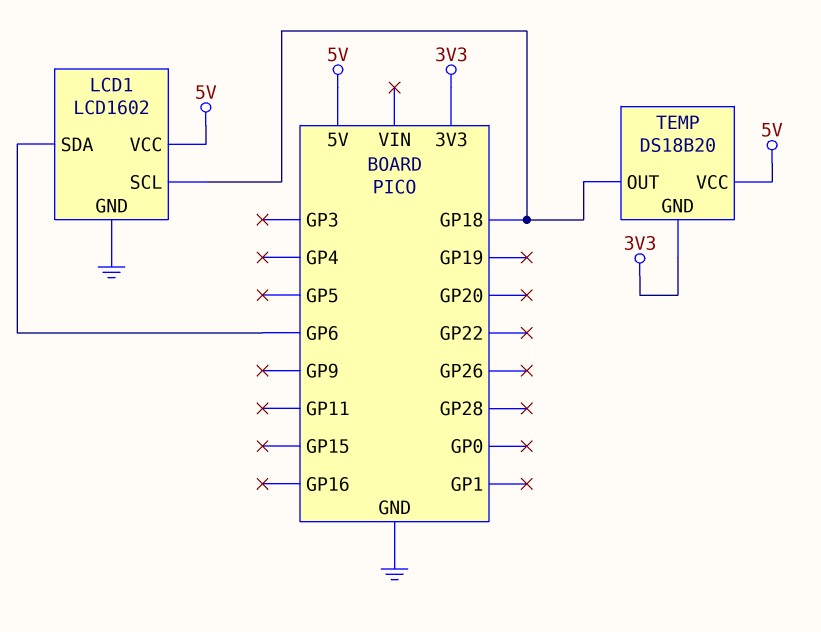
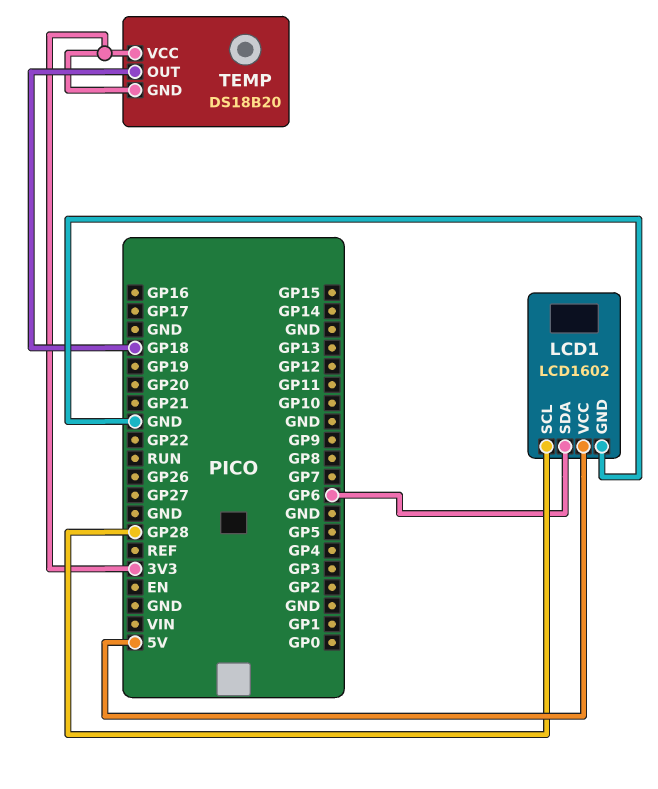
LCD1 pin SCL: GP18 -> GP28
TEMP pin VCC: 5V -> 3V3

